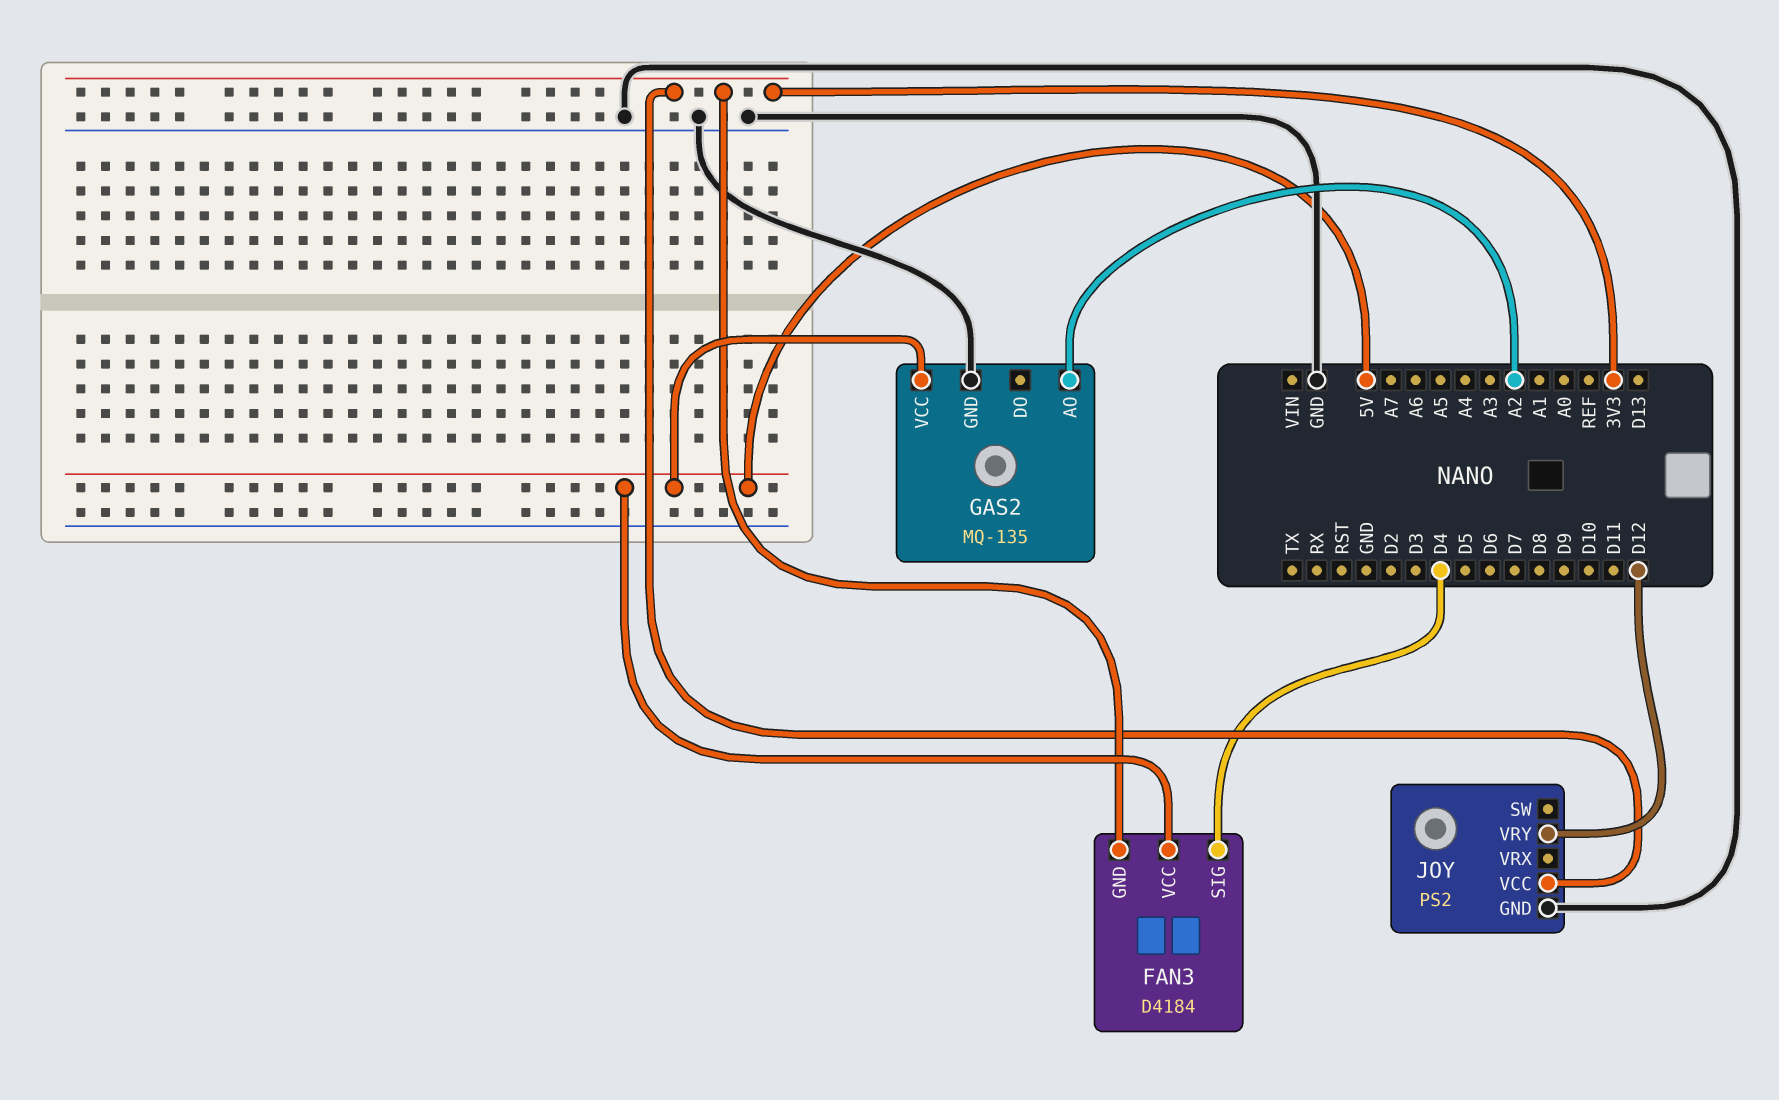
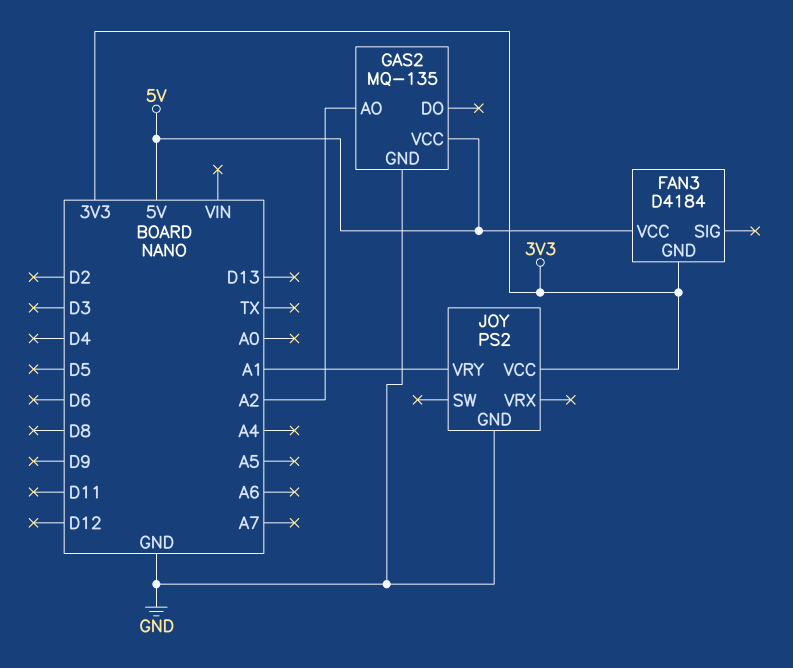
FAN3 pin SIG: D4 -> none
JOY pin VRY: D12 -> A1

